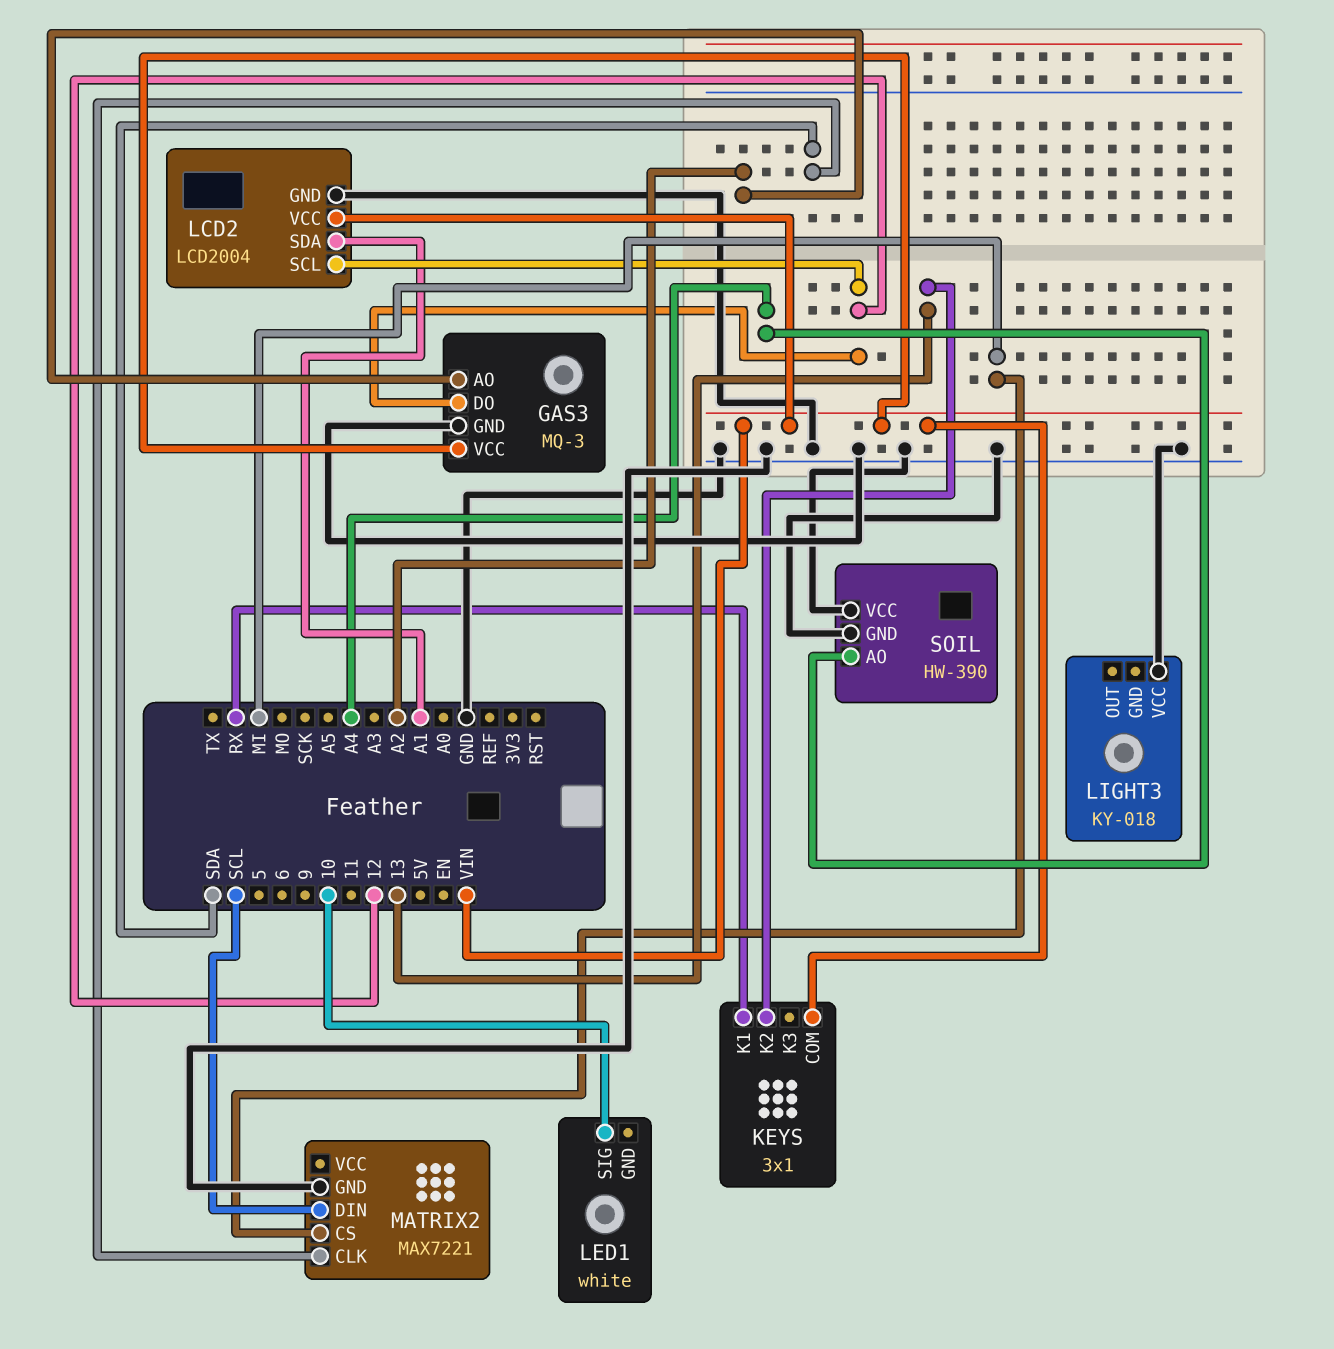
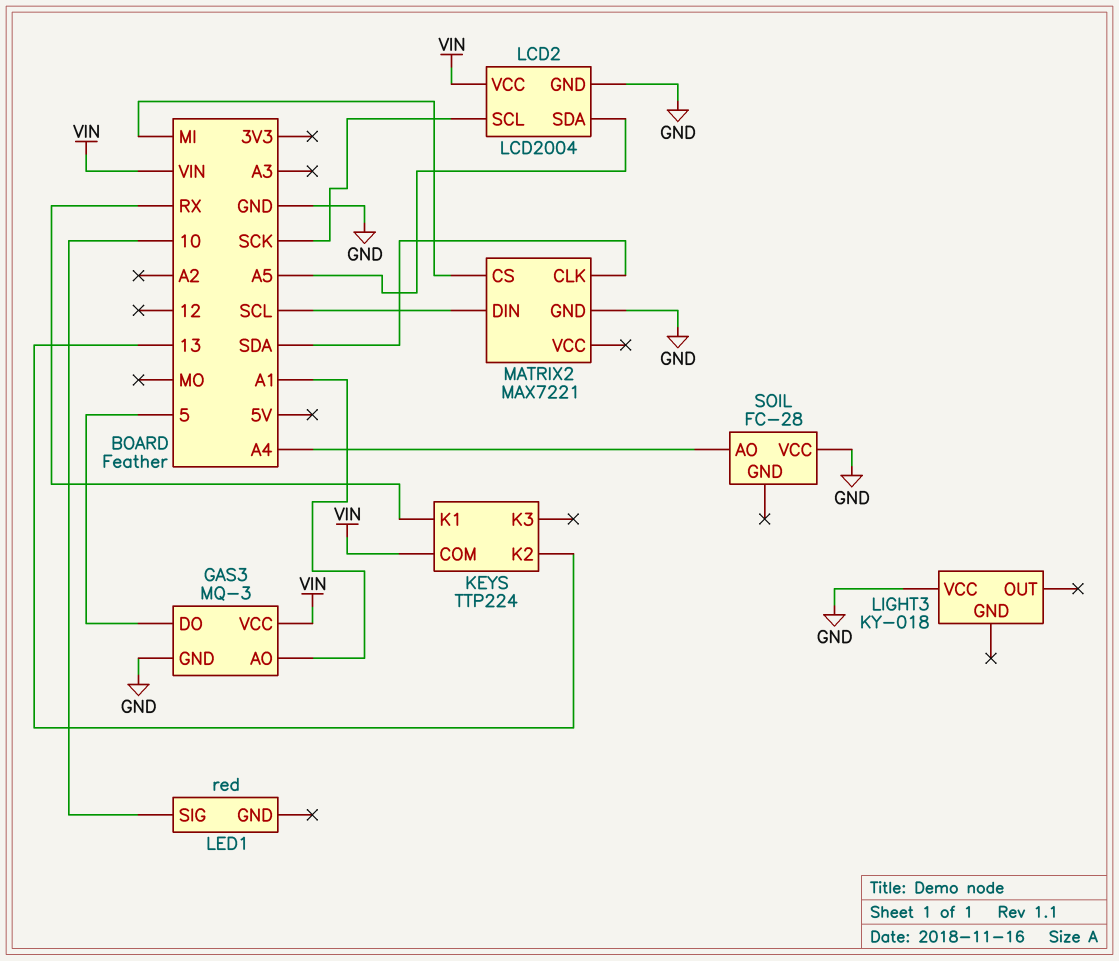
GAS3 pin AO: A2 -> A1
GAS3 pin DO: 12 -> 5
KEYS: 3x1 -> TTP224
LCD2 pin SCL: 12 -> SCK
LCD2 pin SDA: A1 -> A5
LED1: white -> red
SOIL: HW-390 -> FC-28
SOIL pin GND: GND -> none

